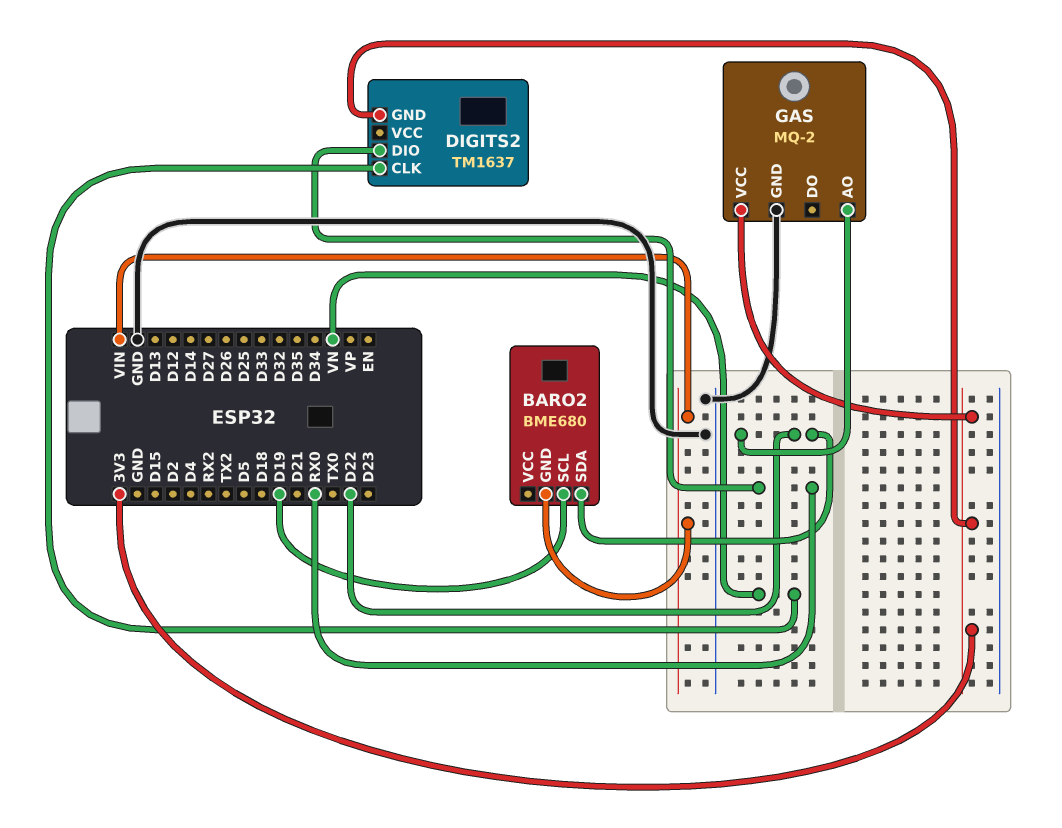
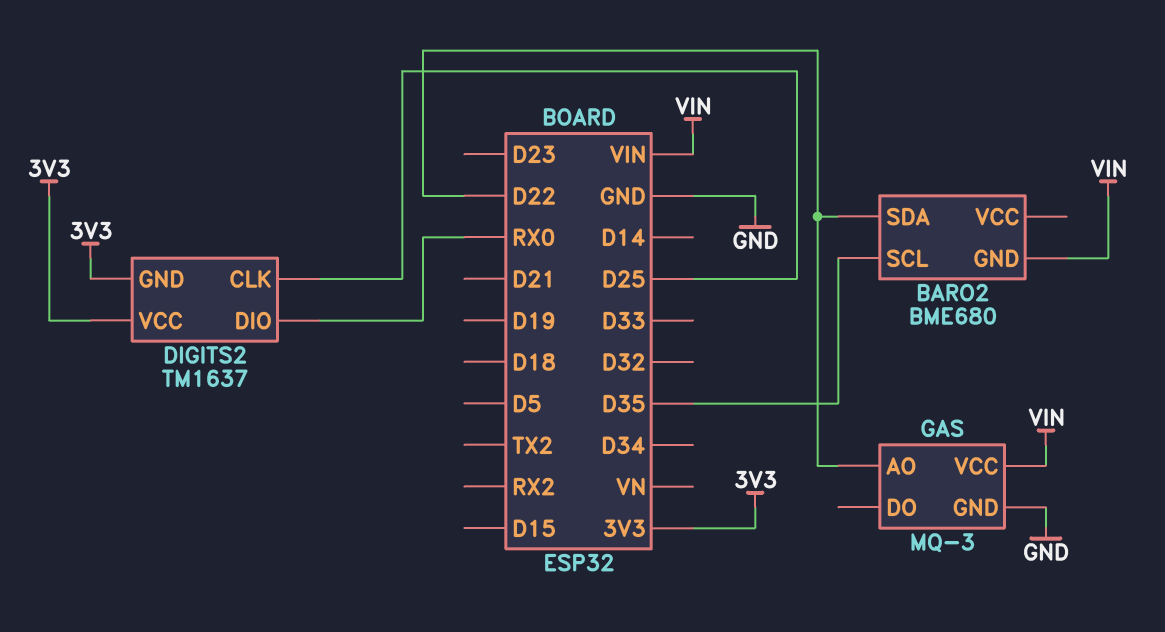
BARO2 pin SCL: D19 -> D35
DIGITS2 pin CLK: VN -> D25
DIGITS2 pin VCC: none -> 3V3
GAS: MQ-2 -> MQ-3
GAS pin VCC: 3V3 -> VIN

